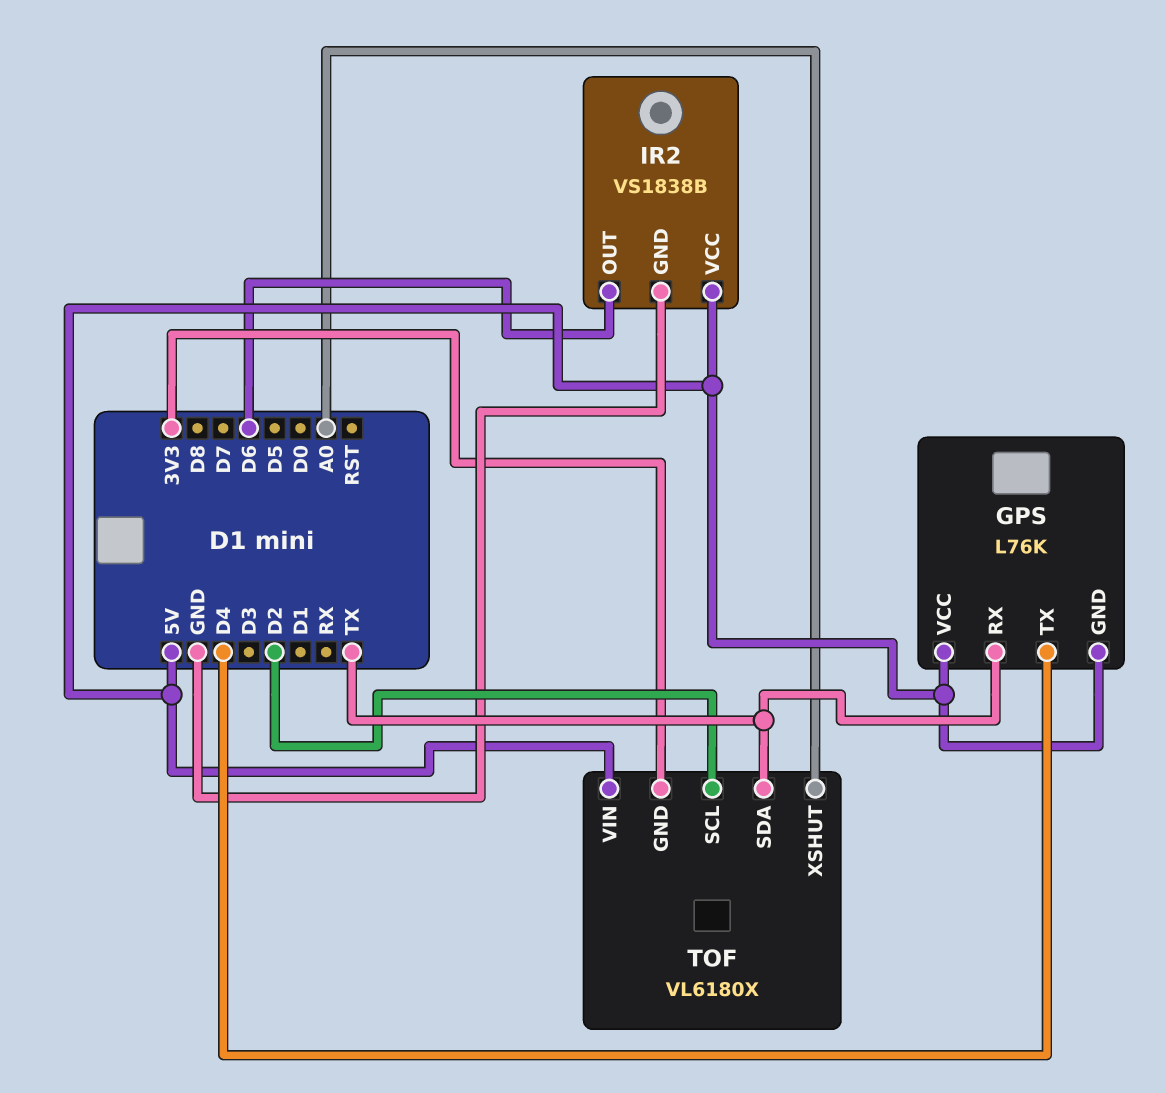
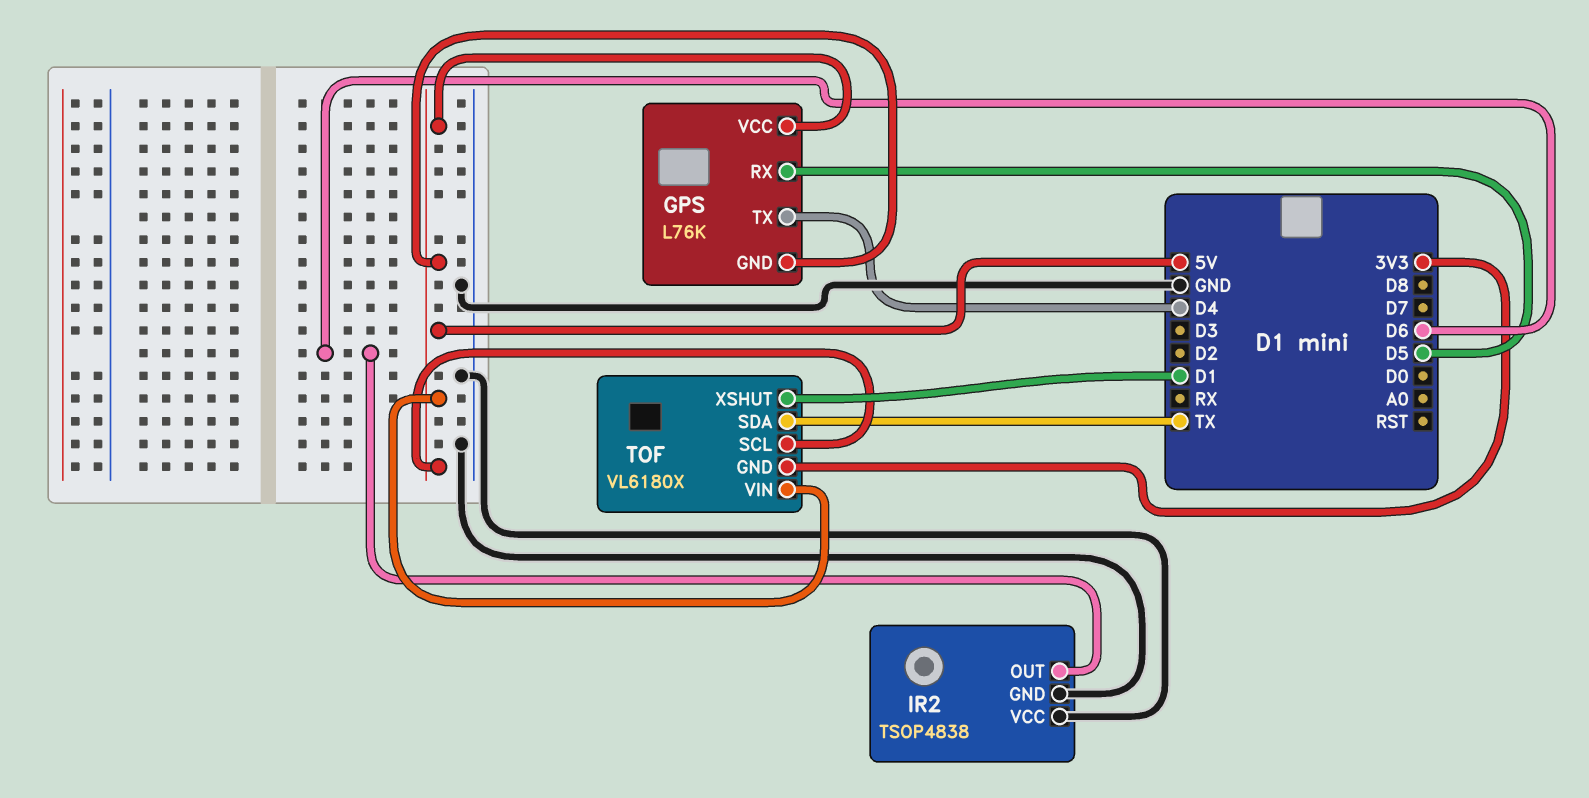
GPS pin RX: TX -> D5
IR2: VS1838B -> TSOP4838
IR2 pin VCC: 5V -> GND
TOF pin SCL: D2 -> 5V
TOF pin XSHUT: A0 -> D1

